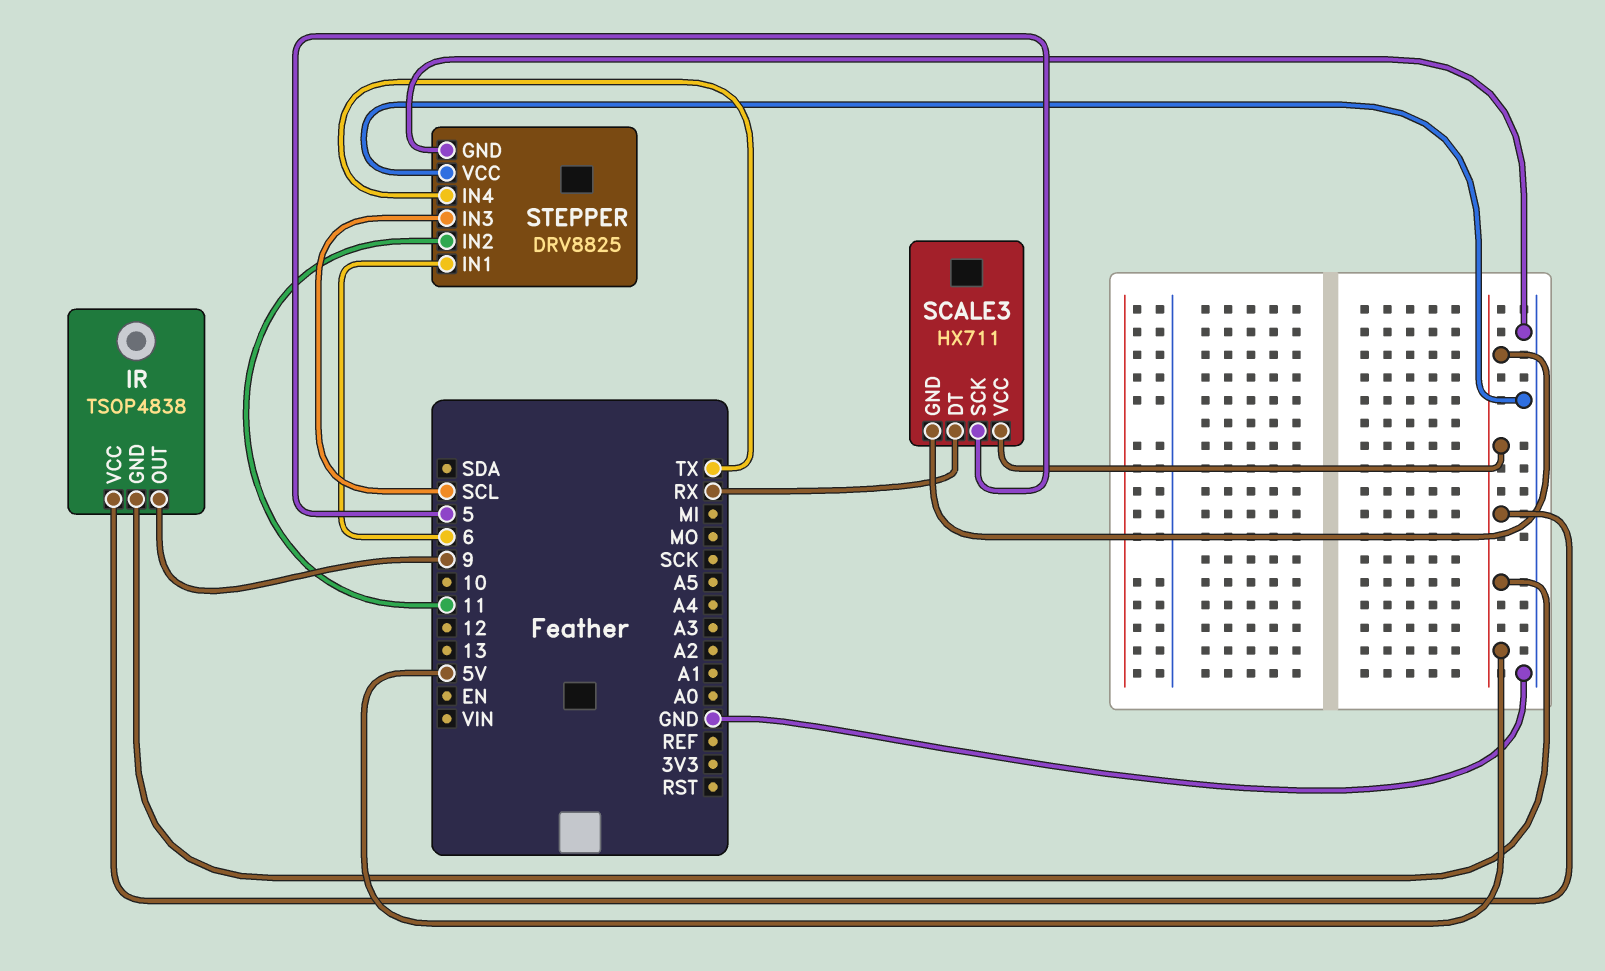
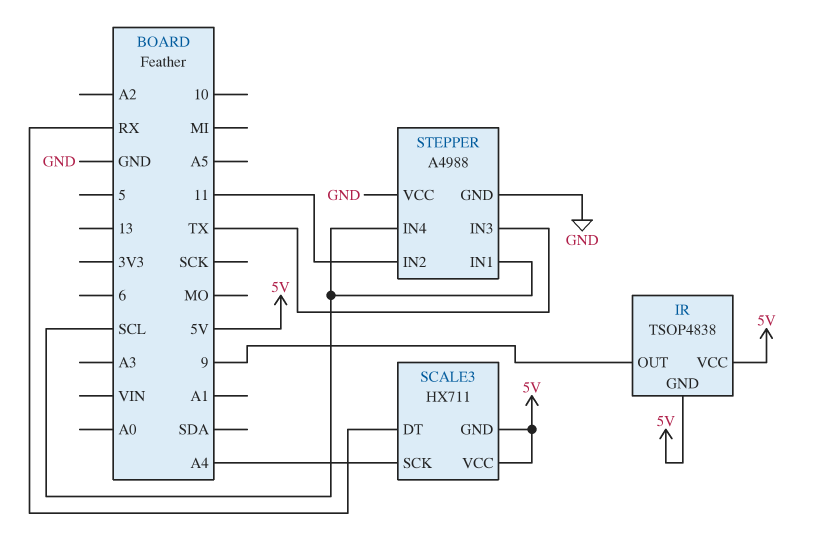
SCALE3 pin SCK: 5 -> A4
STEPPER: DRV8825 -> A4988
STEPPER pin IN1: 6 -> SCL
STEPPER pin IN3: SCL -> TX
STEPPER pin IN4: TX -> SCL

